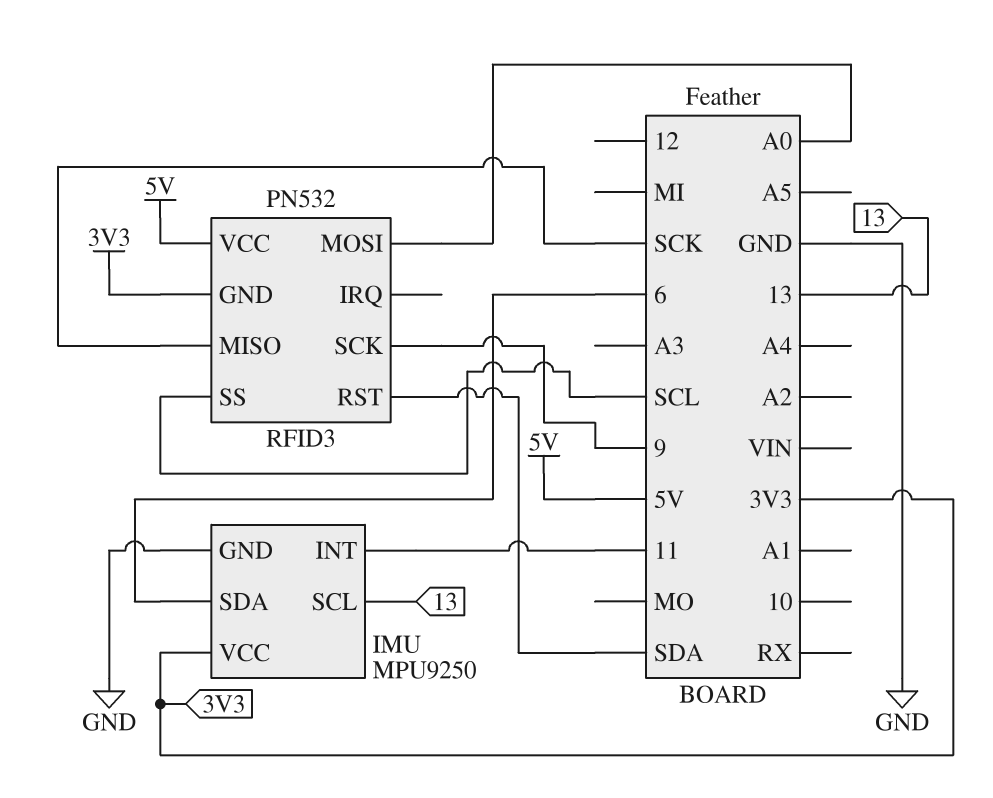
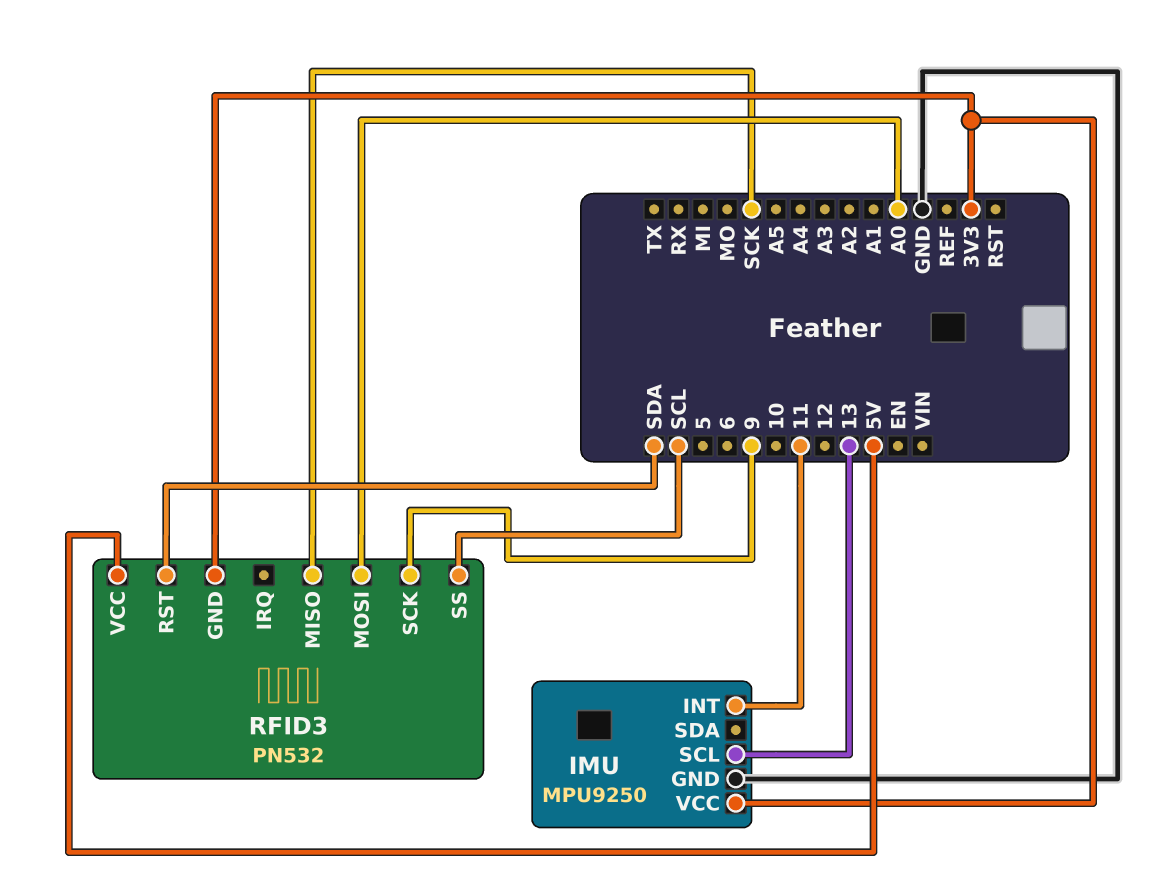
IMU pin SDA: 6 -> none

